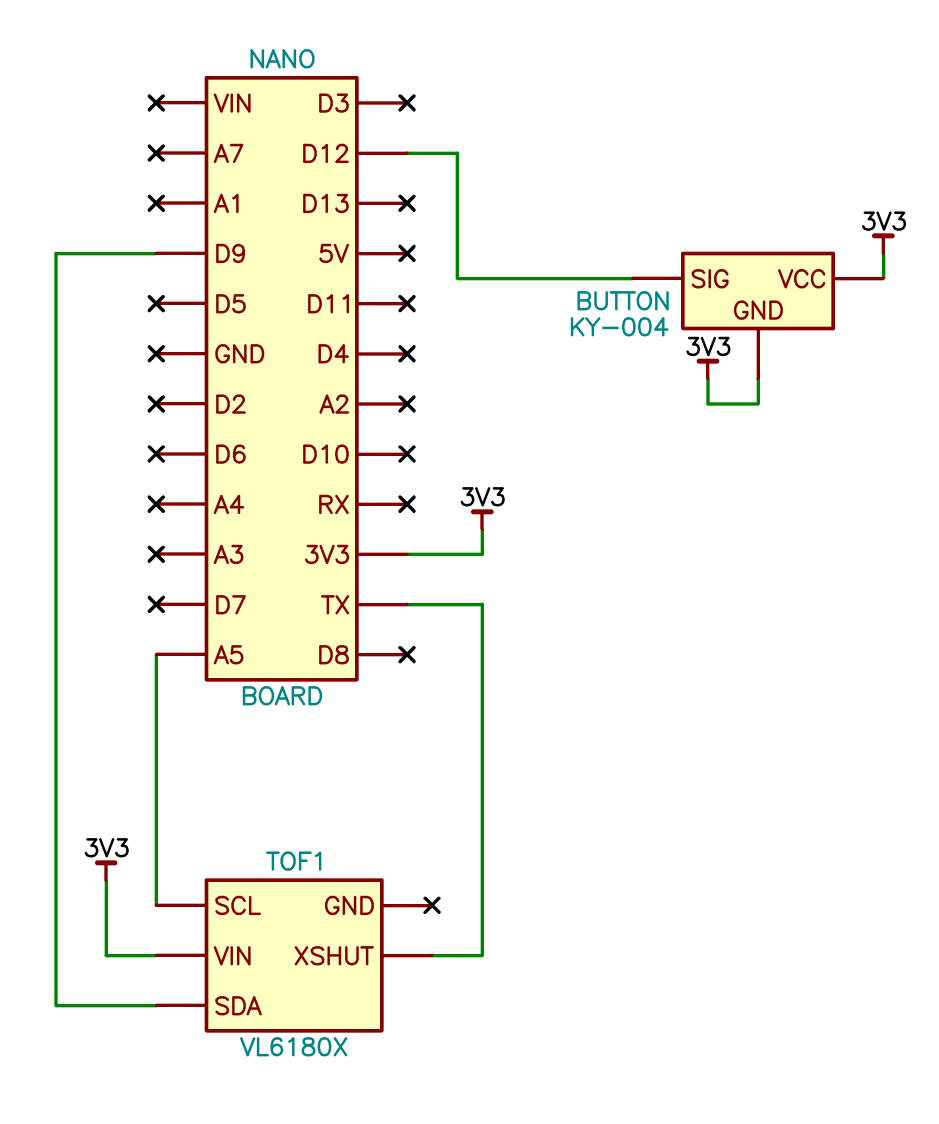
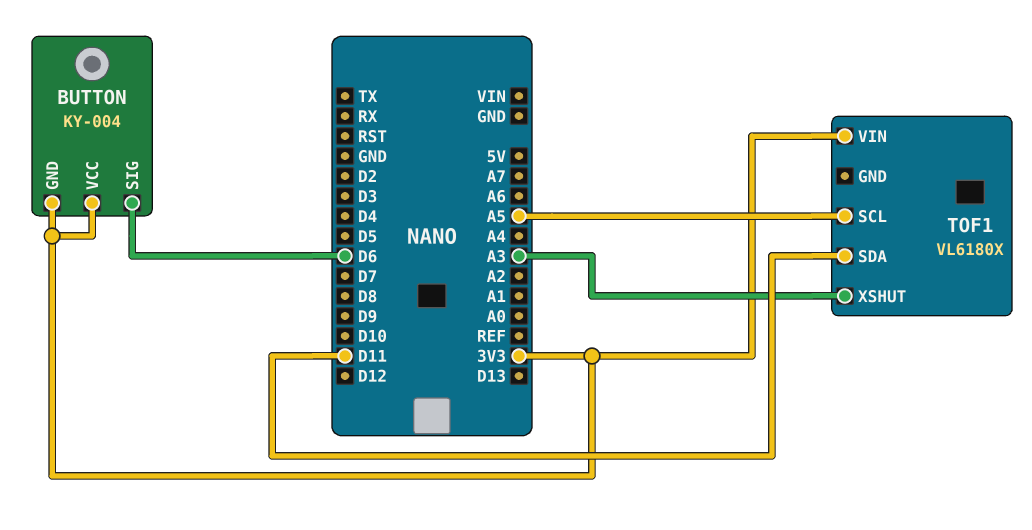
BUTTON pin SIG: D12 -> D6
TOF1 pin SDA: D9 -> D11
TOF1 pin XSHUT: TX -> A3

